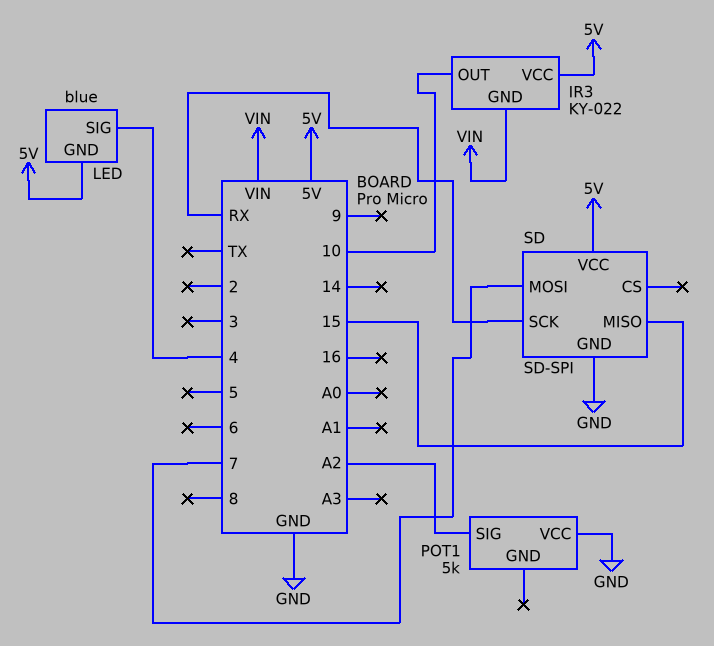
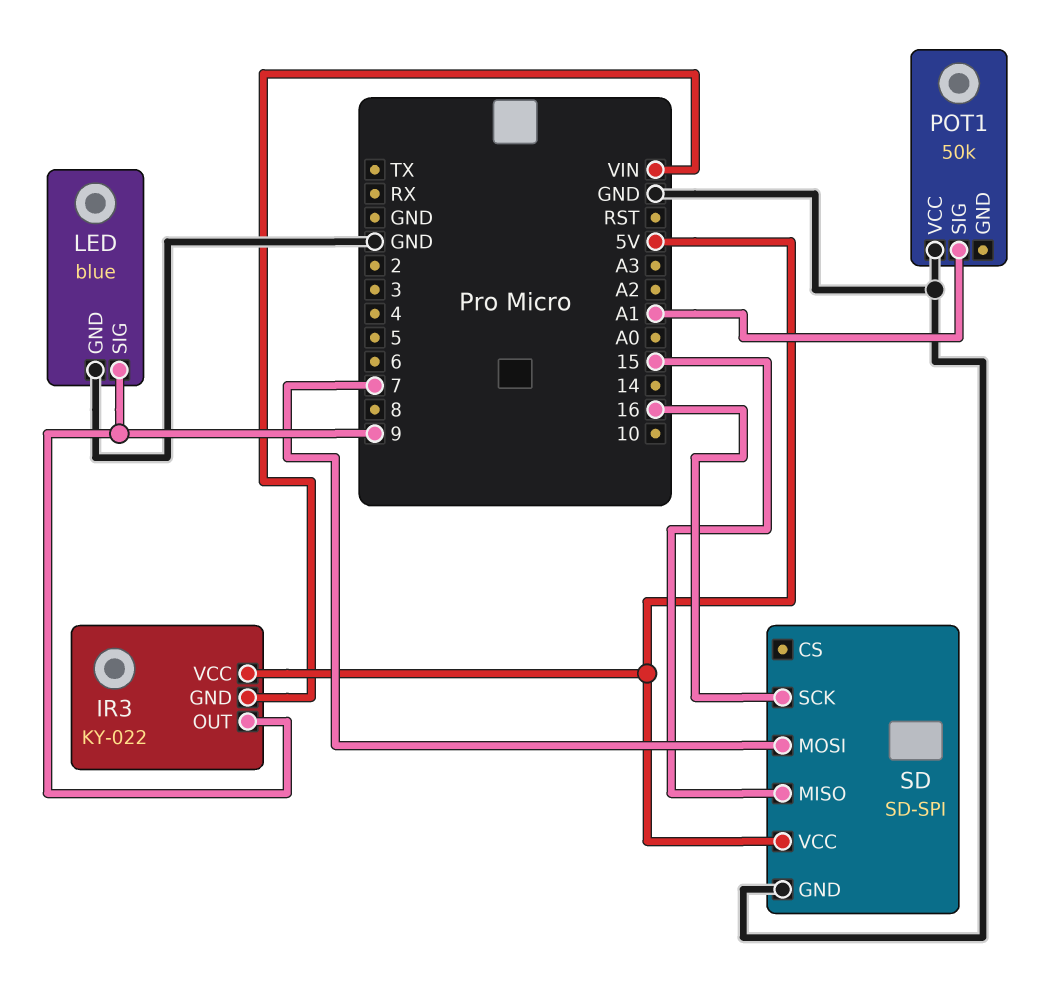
IR3 pin OUT: 10 -> 9
LED pin GND: 5V -> GND
LED pin SIG: 4 -> 9
POT1: 5k -> 50k
POT1 pin SIG: A2 -> A1
SD pin SCK: RX -> 16

